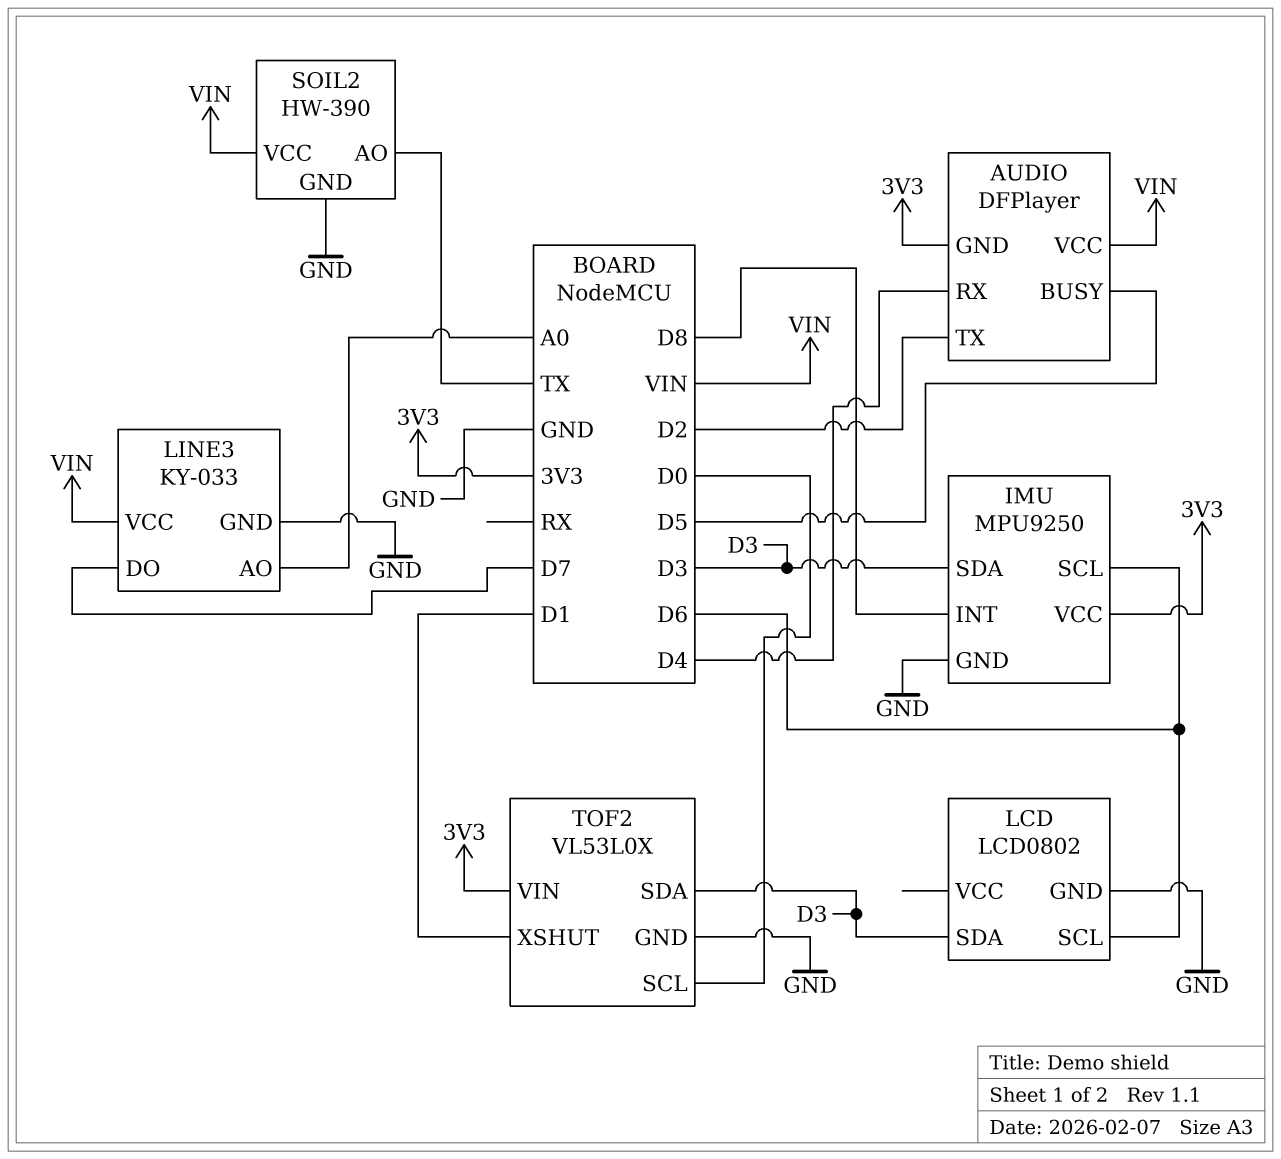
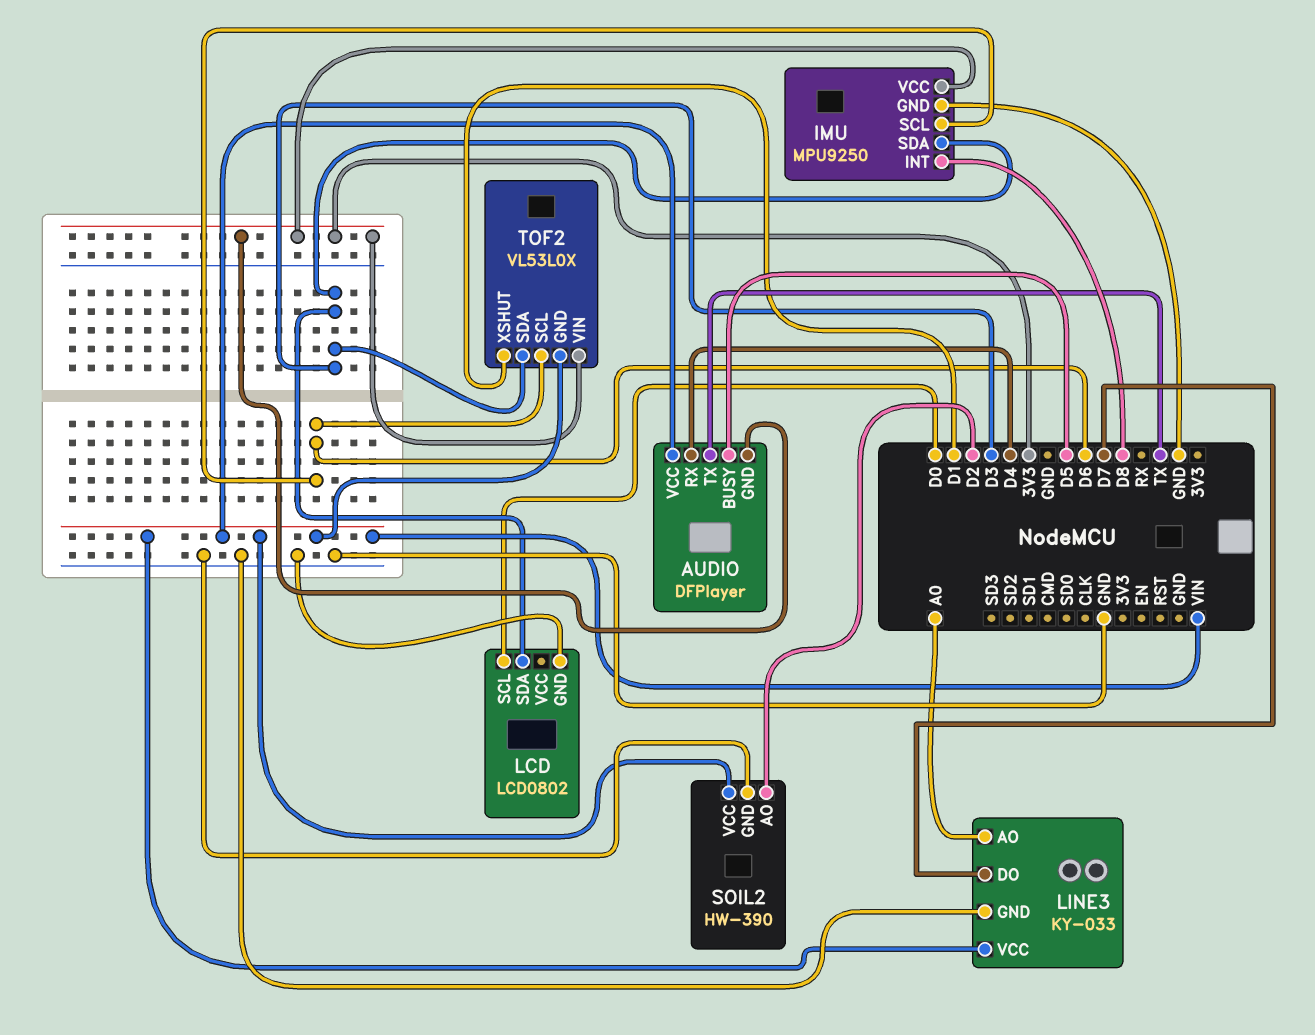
AUDIO pin TX: D2 -> TX
LCD pin SCL: D6 -> D0
SOIL2 pin AO: TX -> D2
TOF2 pin GND: GND -> VIN
TOF2 pin SCL: D0 -> D6

